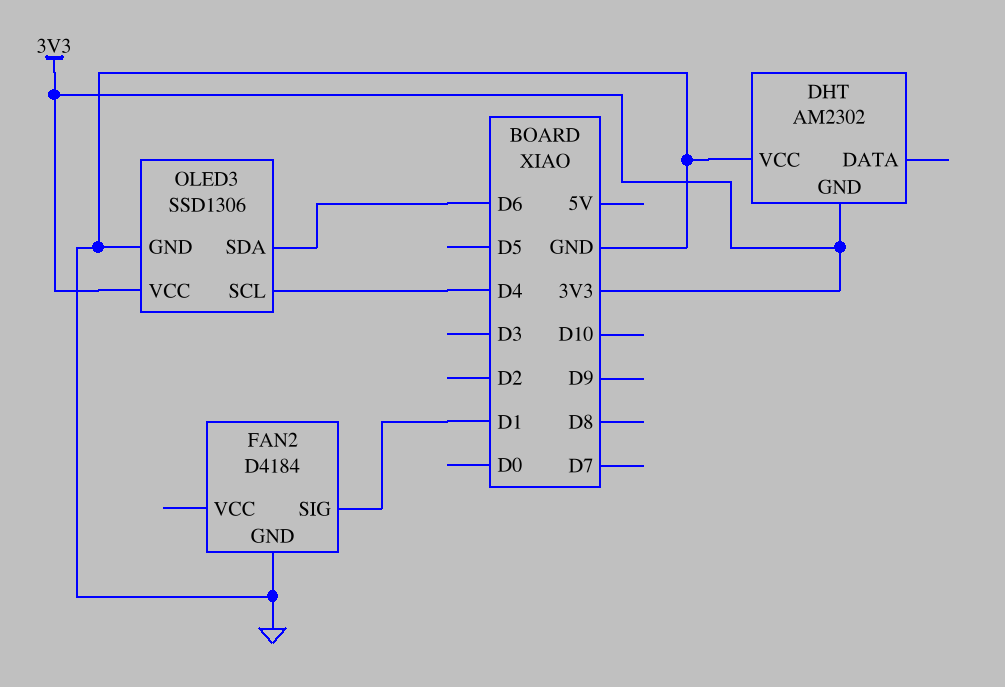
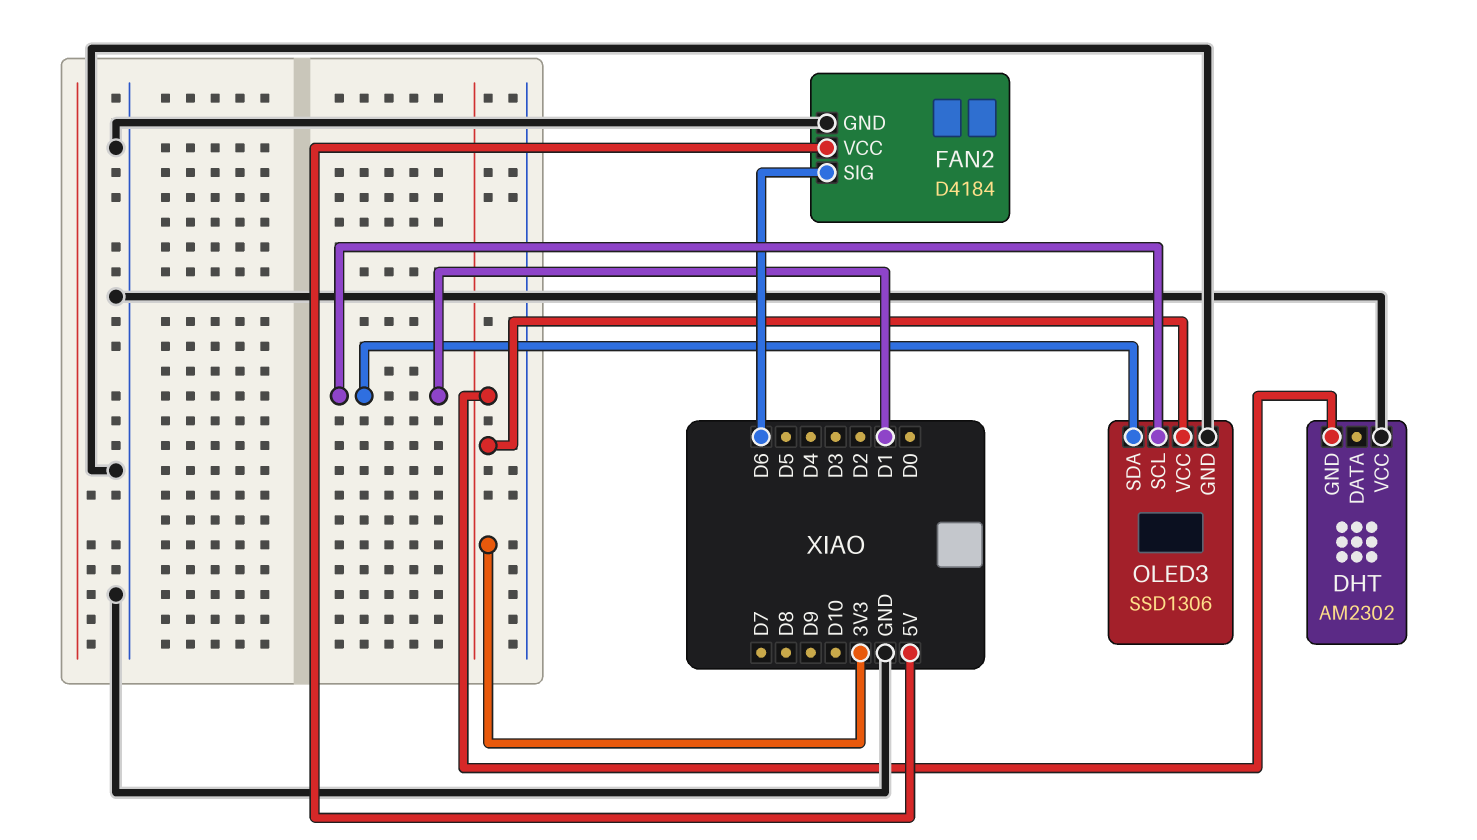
FAN2 pin SIG: D1 -> D6
FAN2 pin VCC: none -> 5V
OLED3 pin SCL: D4 -> D1
OLED3 pin SDA: D6 -> D1

